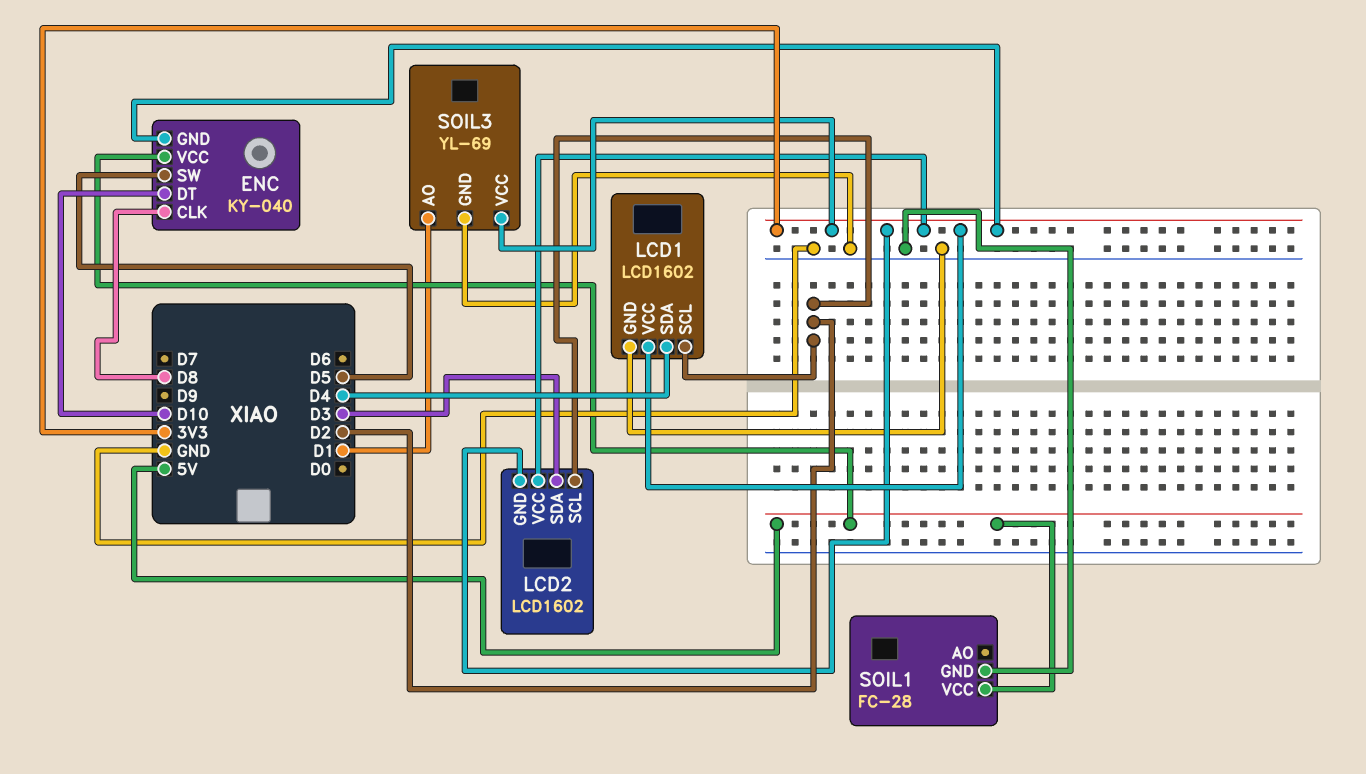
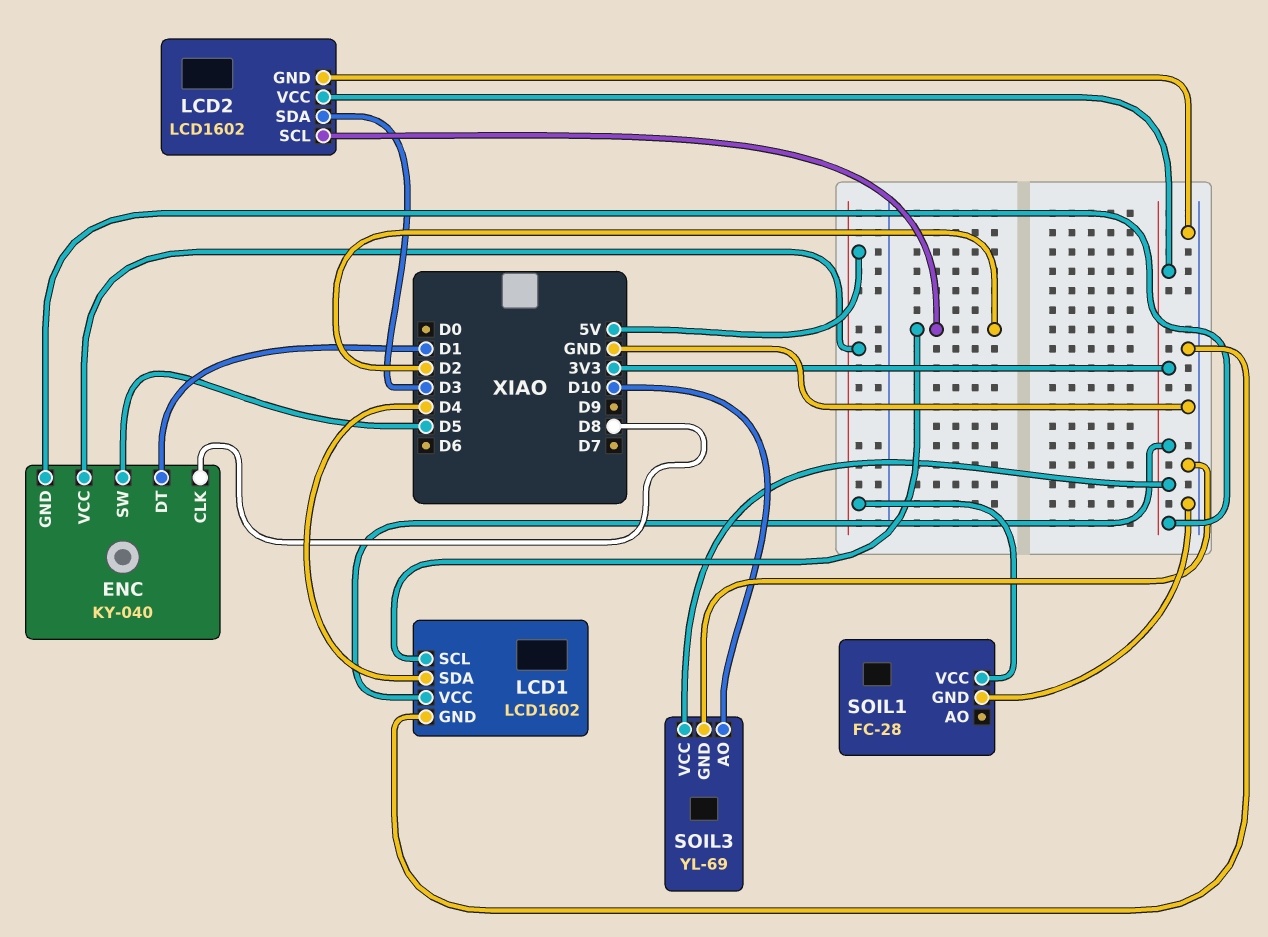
ENC pin DT: D10 -> D1
LCD2 pin GND: 3V3 -> GND
SOIL3 pin AO: D1 -> D10

